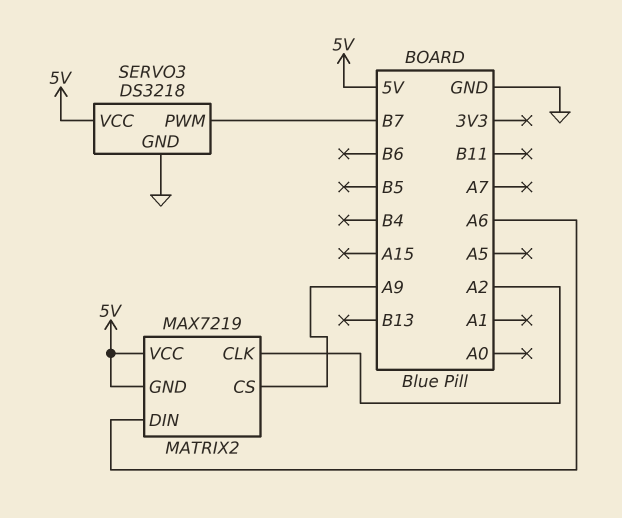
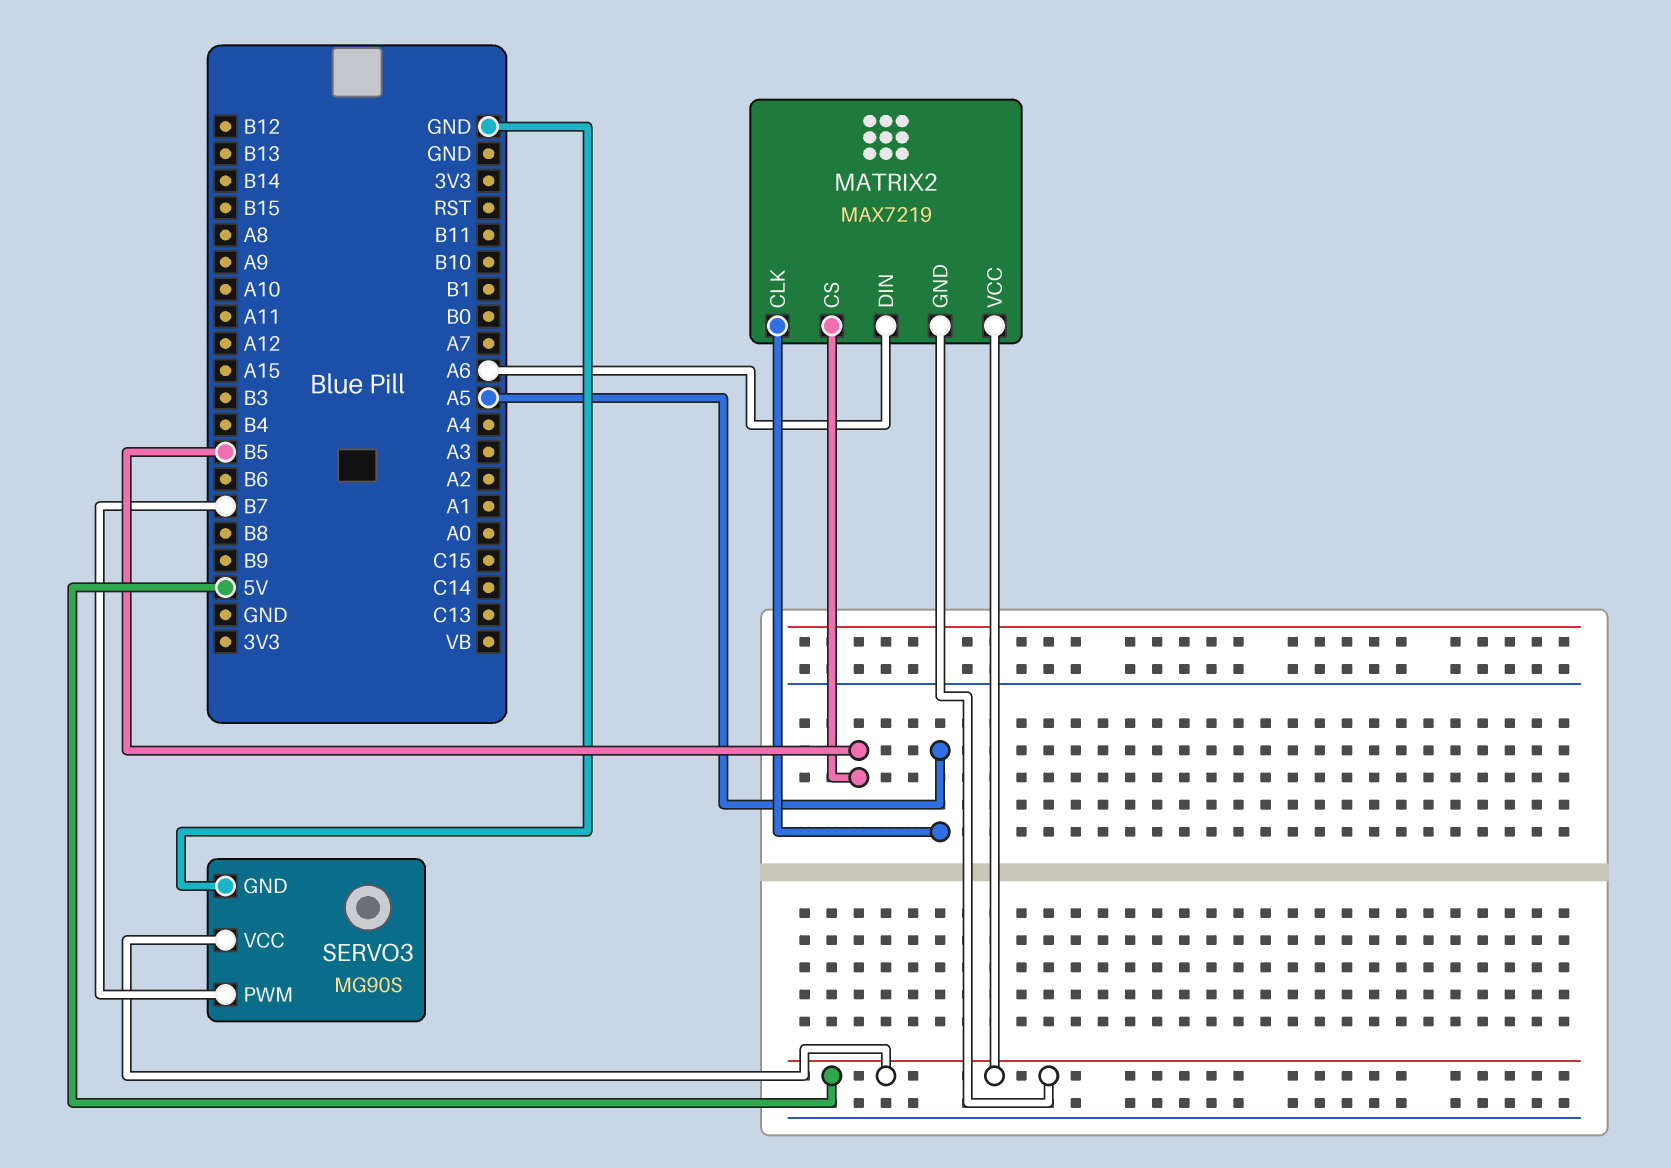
MATRIX2 pin CLK: A2 -> A5
MATRIX2 pin CS: A9 -> B5
SERVO3: DS3218 -> MG90S

